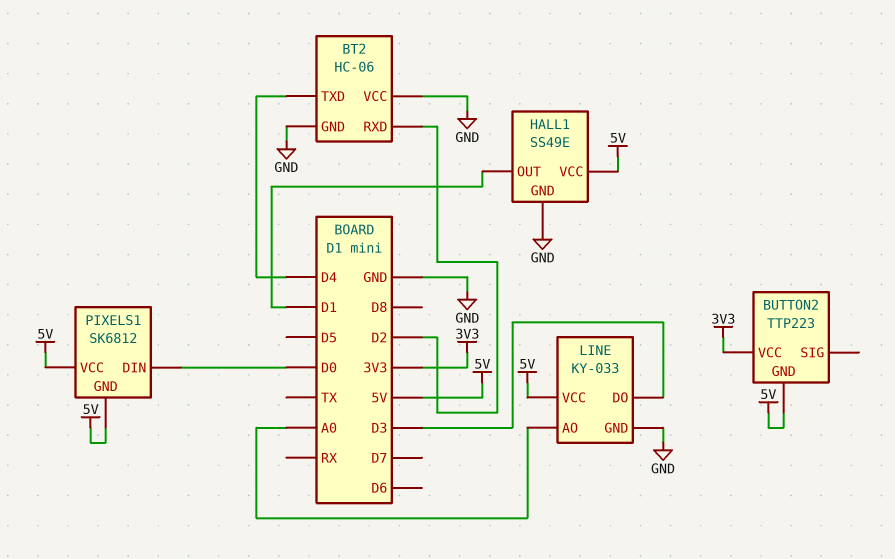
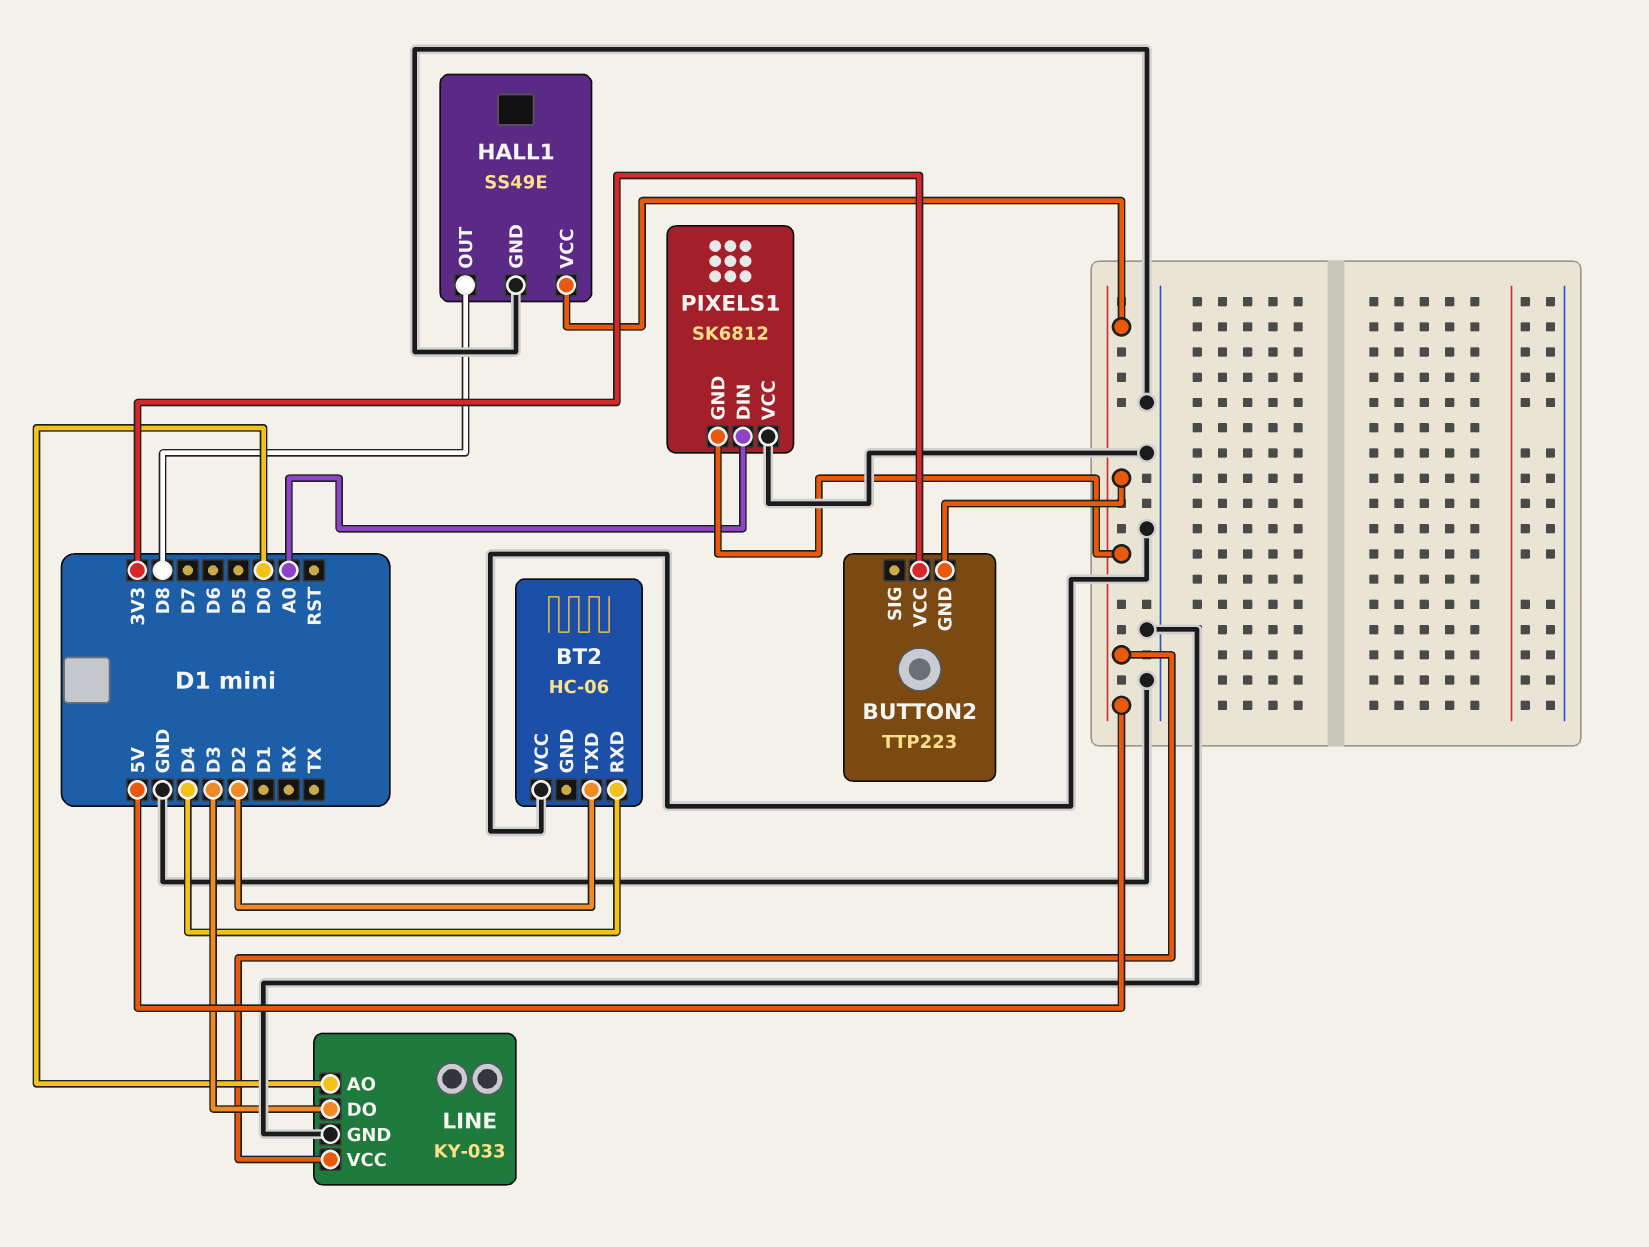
BT2 pin GND: GND -> none
BT2 pin RXD: D2 -> D4
BT2 pin TXD: D4 -> D2
HALL1 pin OUT: D1 -> D8
LINE pin AO: A0 -> D0
PIXELS1 pin DIN: D0 -> A0
PIXELS1 pin VCC: 5V -> GND

